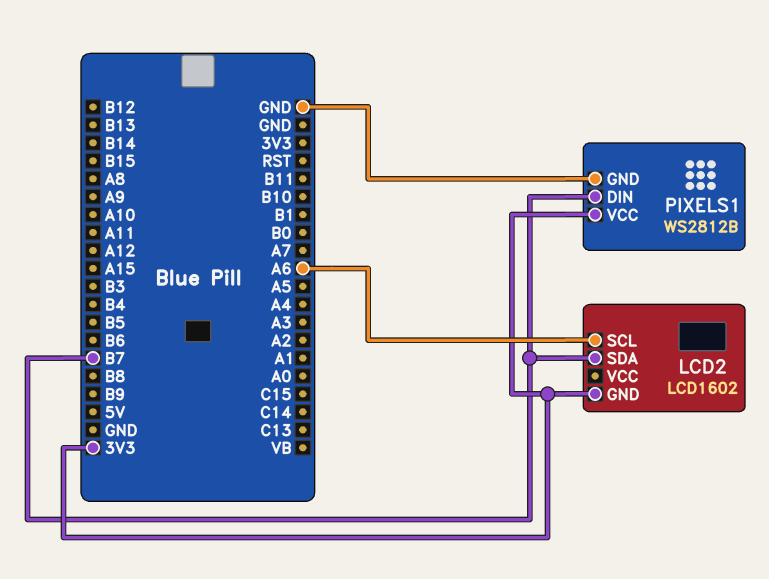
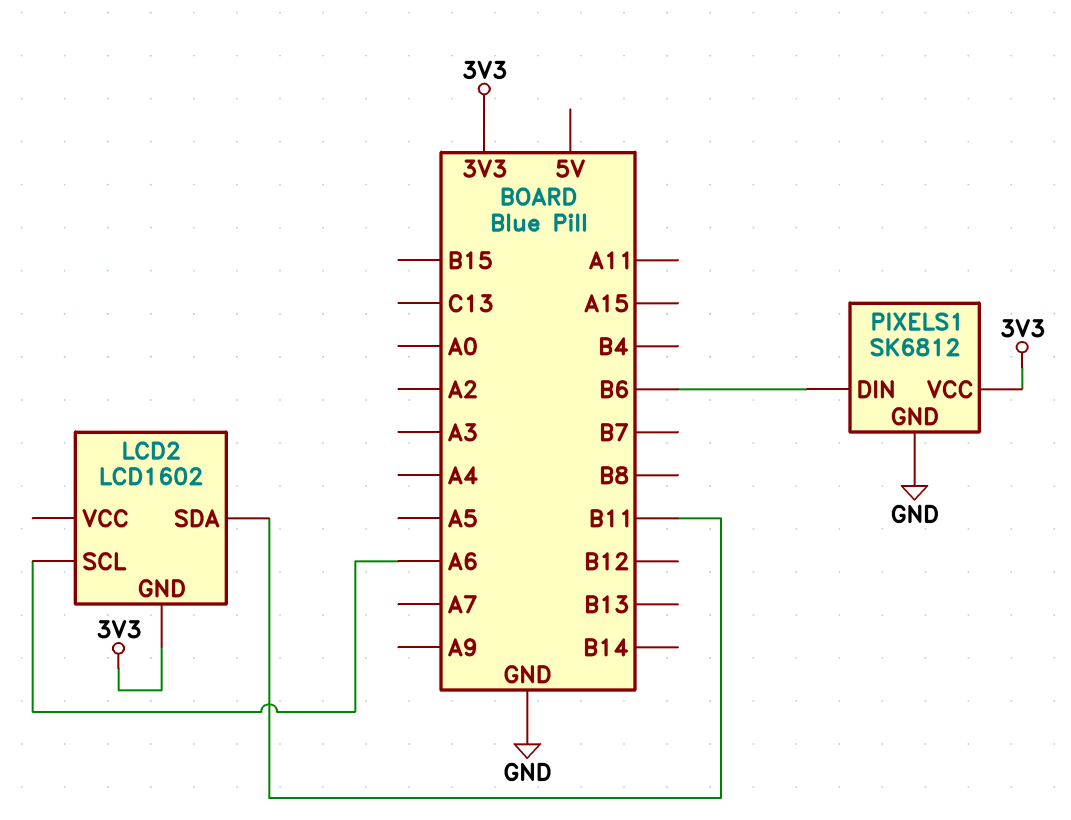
LCD2 pin SDA: B7 -> B11
PIXELS1: WS2812B -> SK6812
PIXELS1 pin DIN: B7 -> B6

